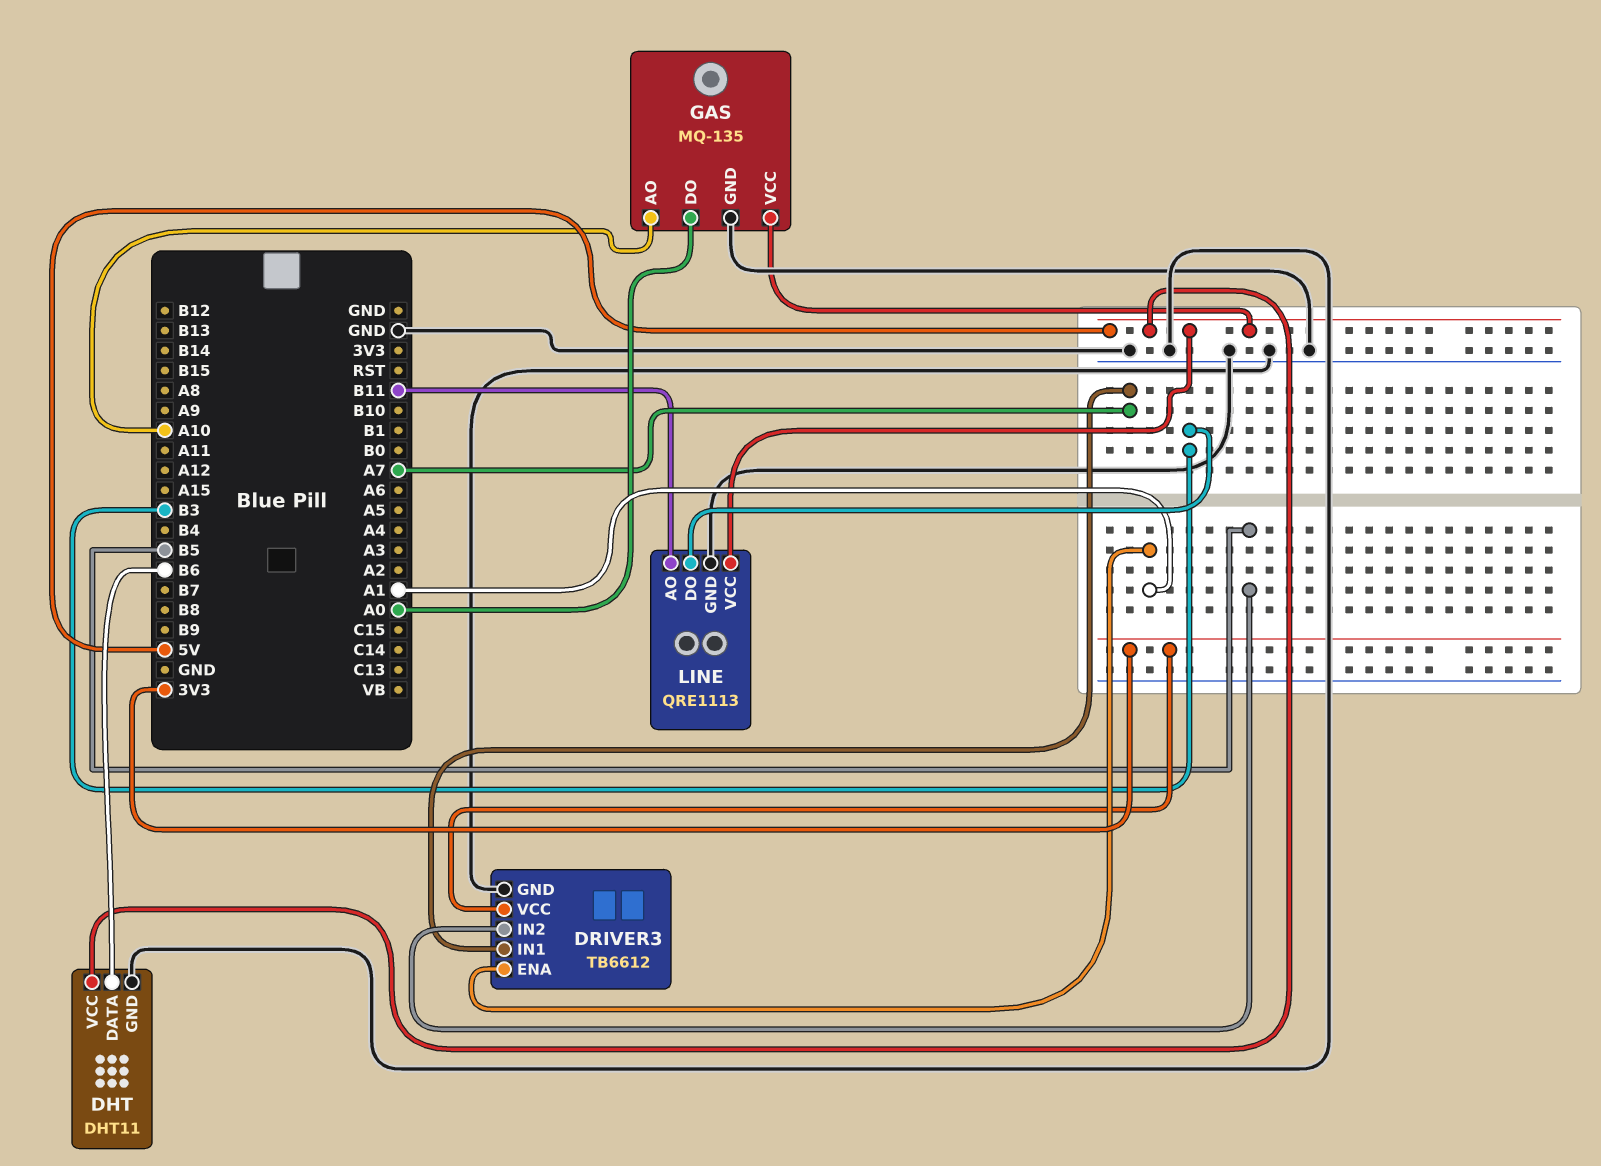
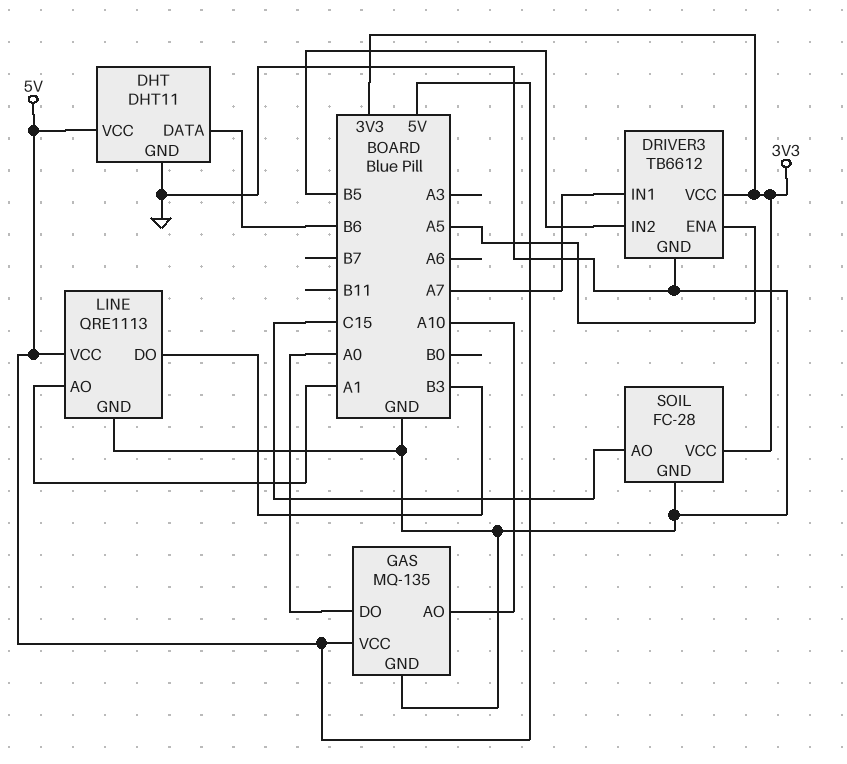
DRIVER3 pin ENA: A1 -> A5
LINE pin AO: B11 -> A1
SOIL: none -> FC-28
SOIL pin AO: none -> C15
SOIL pin GND: none -> GND
SOIL pin VCC: none -> 3V3

